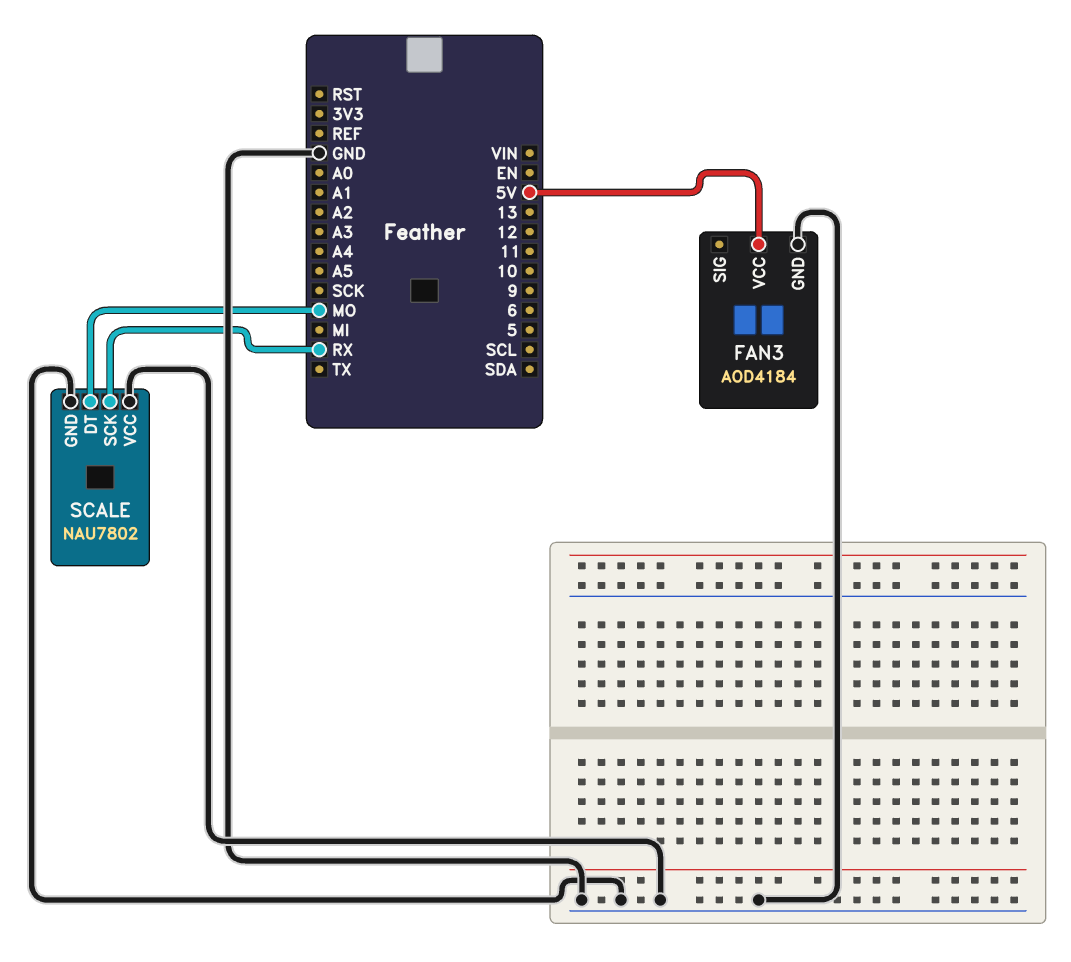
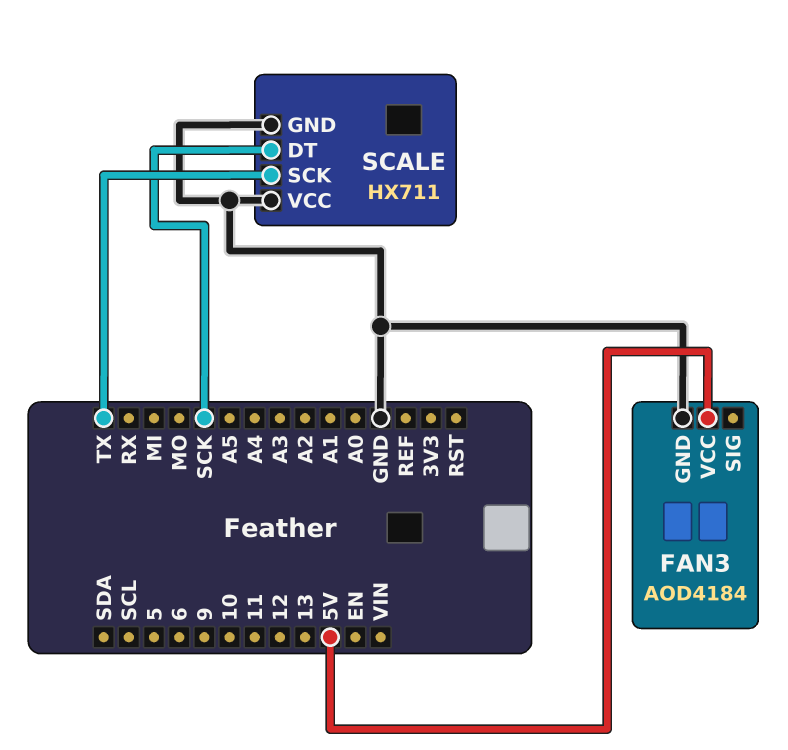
SCALE: NAU7802 -> HX711
SCALE pin DT: MO -> SCK
SCALE pin SCK: RX -> TX

